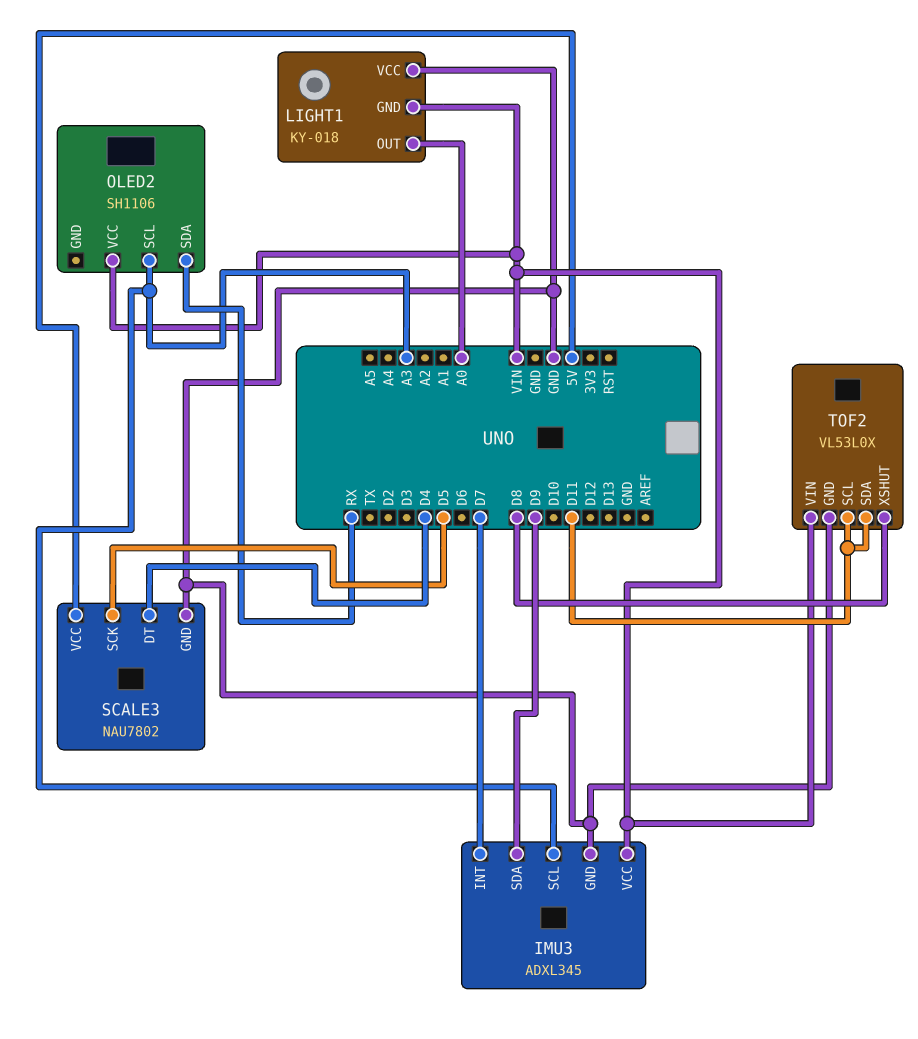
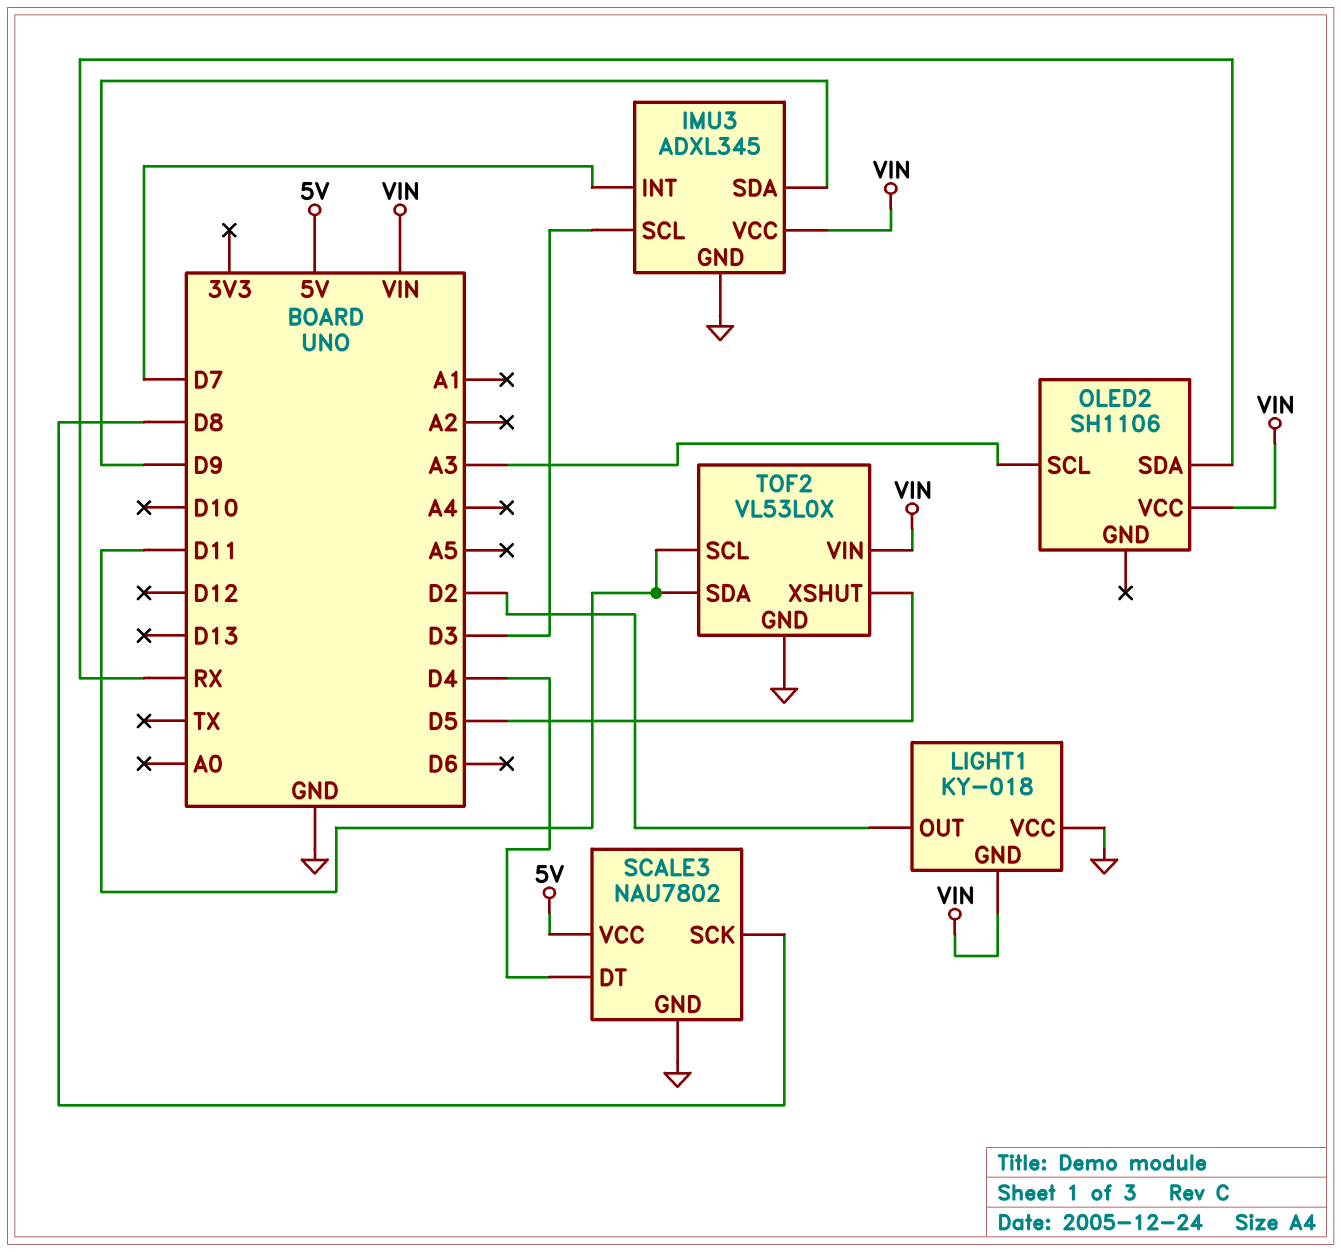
IMU3 pin SCL: A3 -> D3
LIGHT1 pin OUT: A0 -> D2
SCALE3 pin SCK: D5 -> D8
TOF2 pin XSHUT: D8 -> D5

